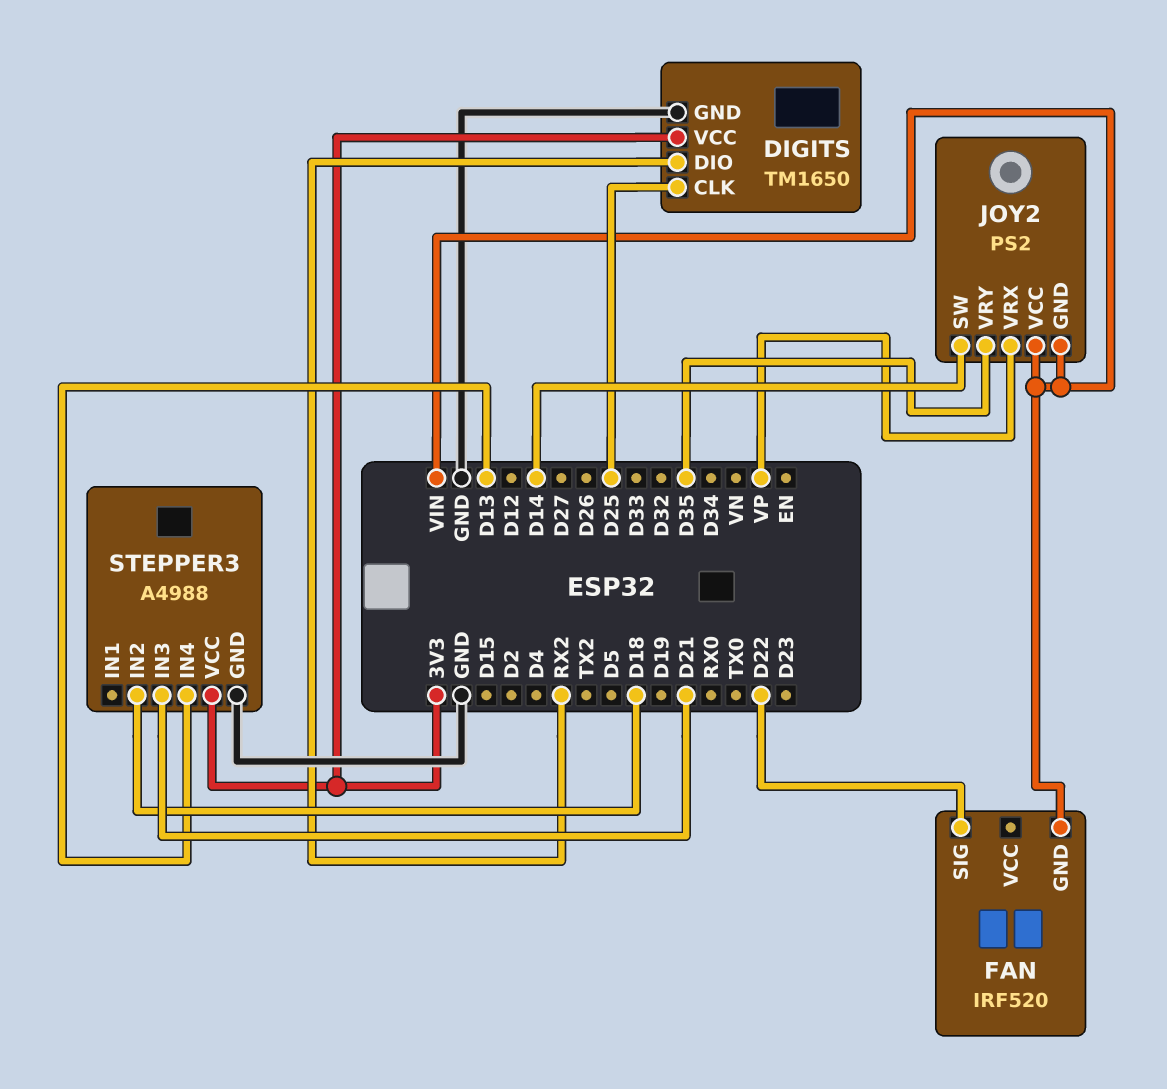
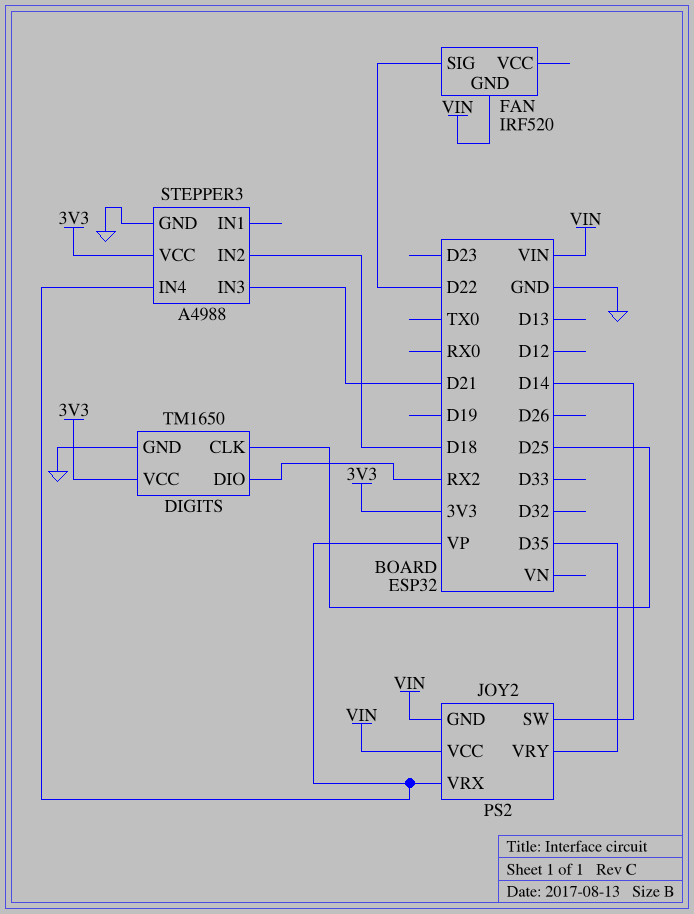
STEPPER3 pin IN4: D13 -> VP

